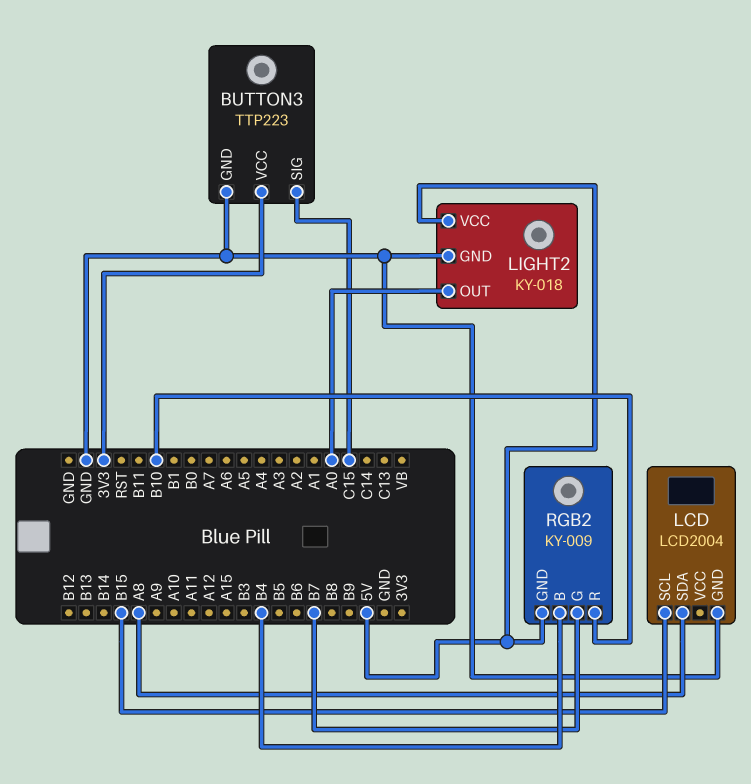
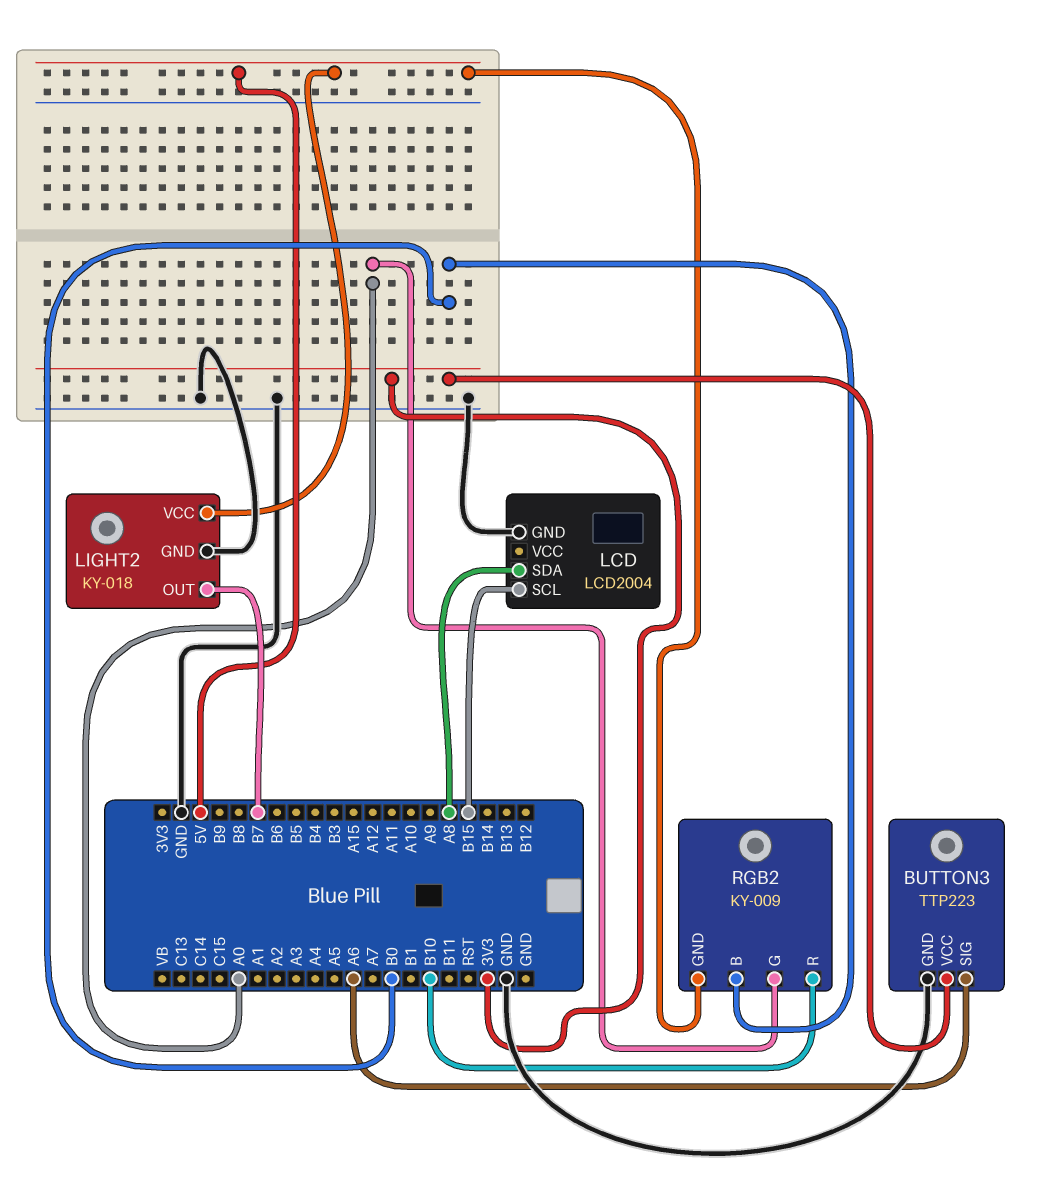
BUTTON3 pin SIG: C15 -> A6
LIGHT2 pin OUT: A0 -> B7
RGB2 pin B: B4 -> B0
RGB2 pin G: B7 -> A0

